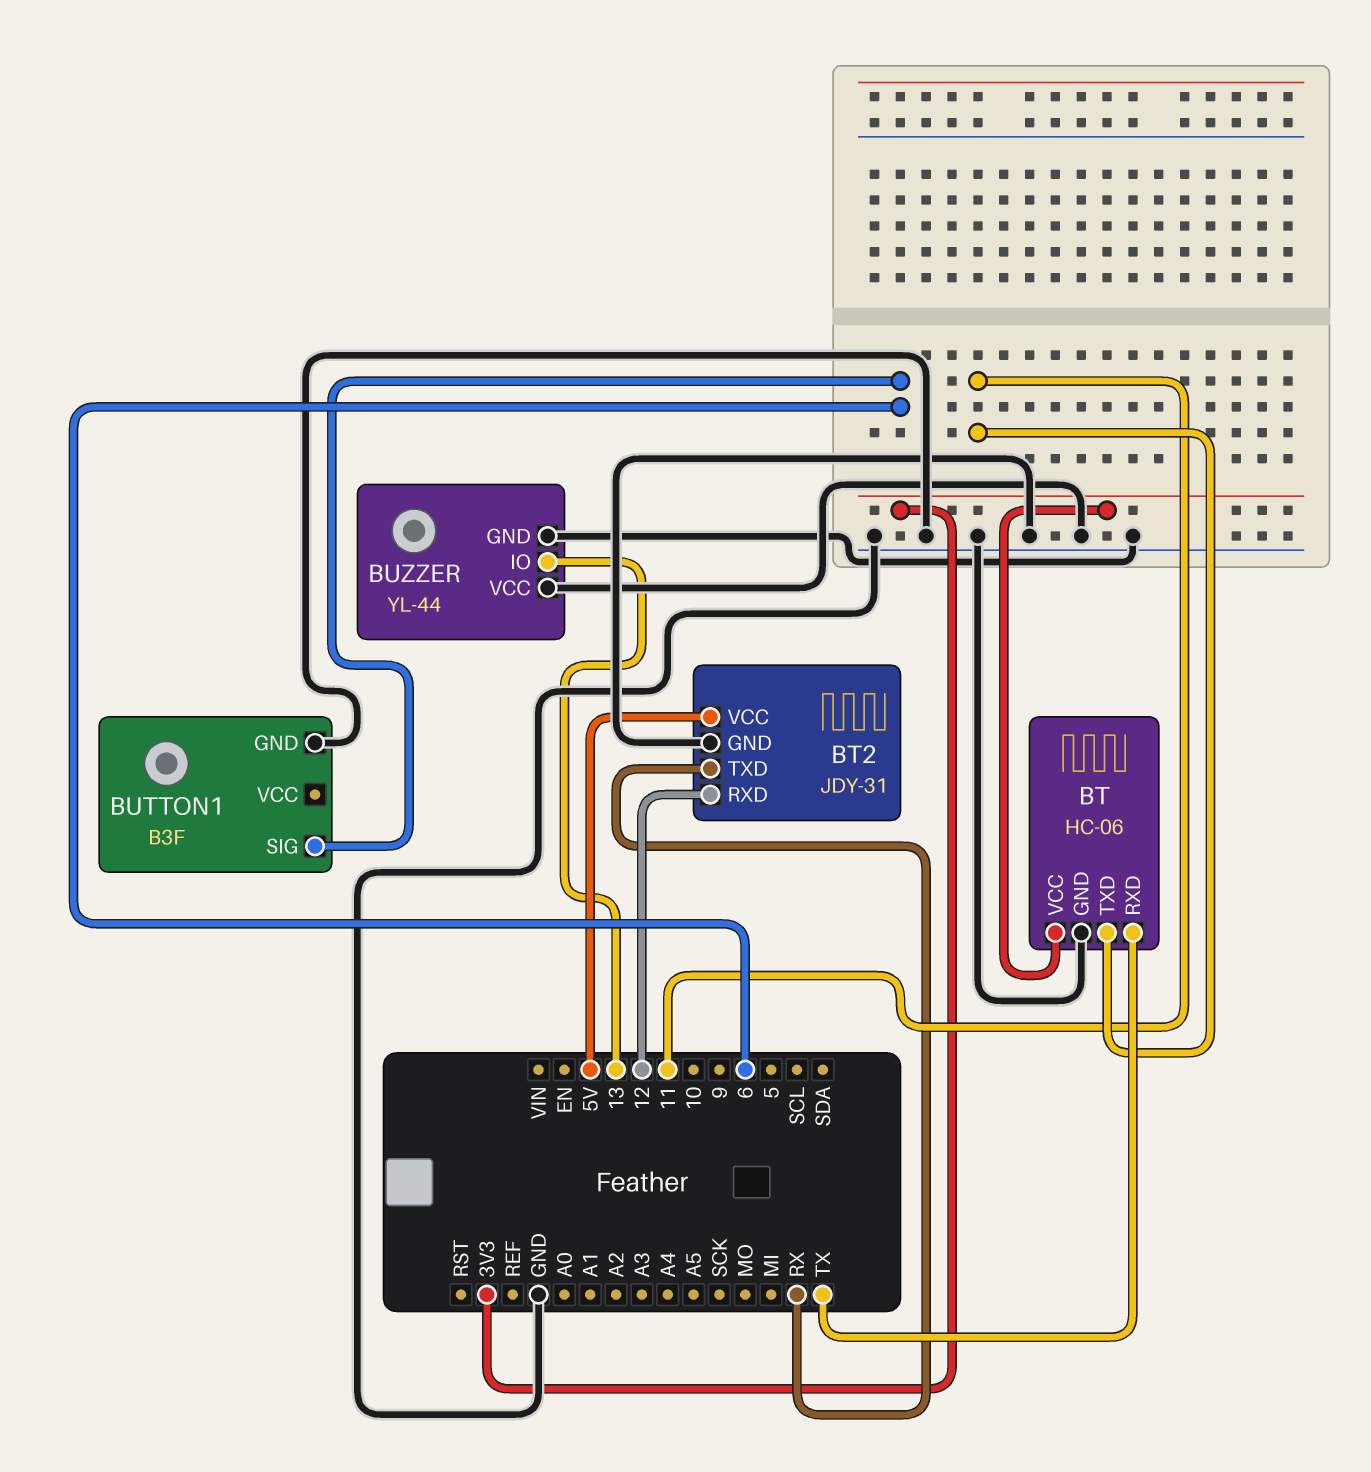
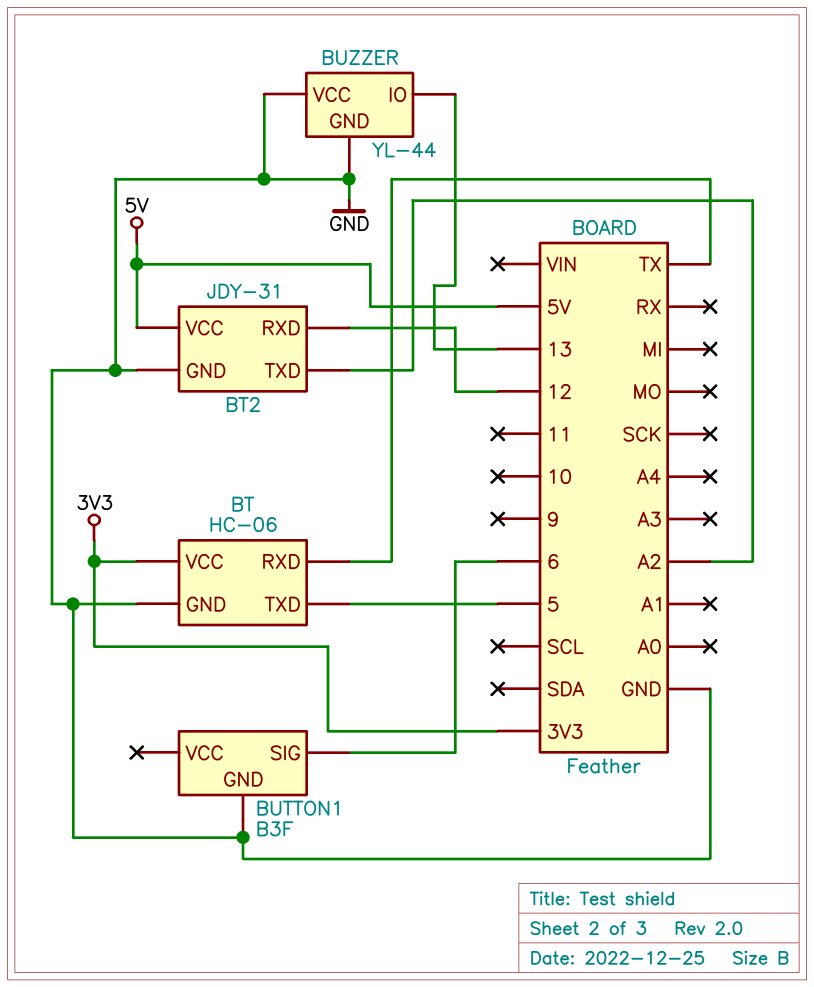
BT pin TXD: 11 -> 5
BT2 pin TXD: RX -> A2

